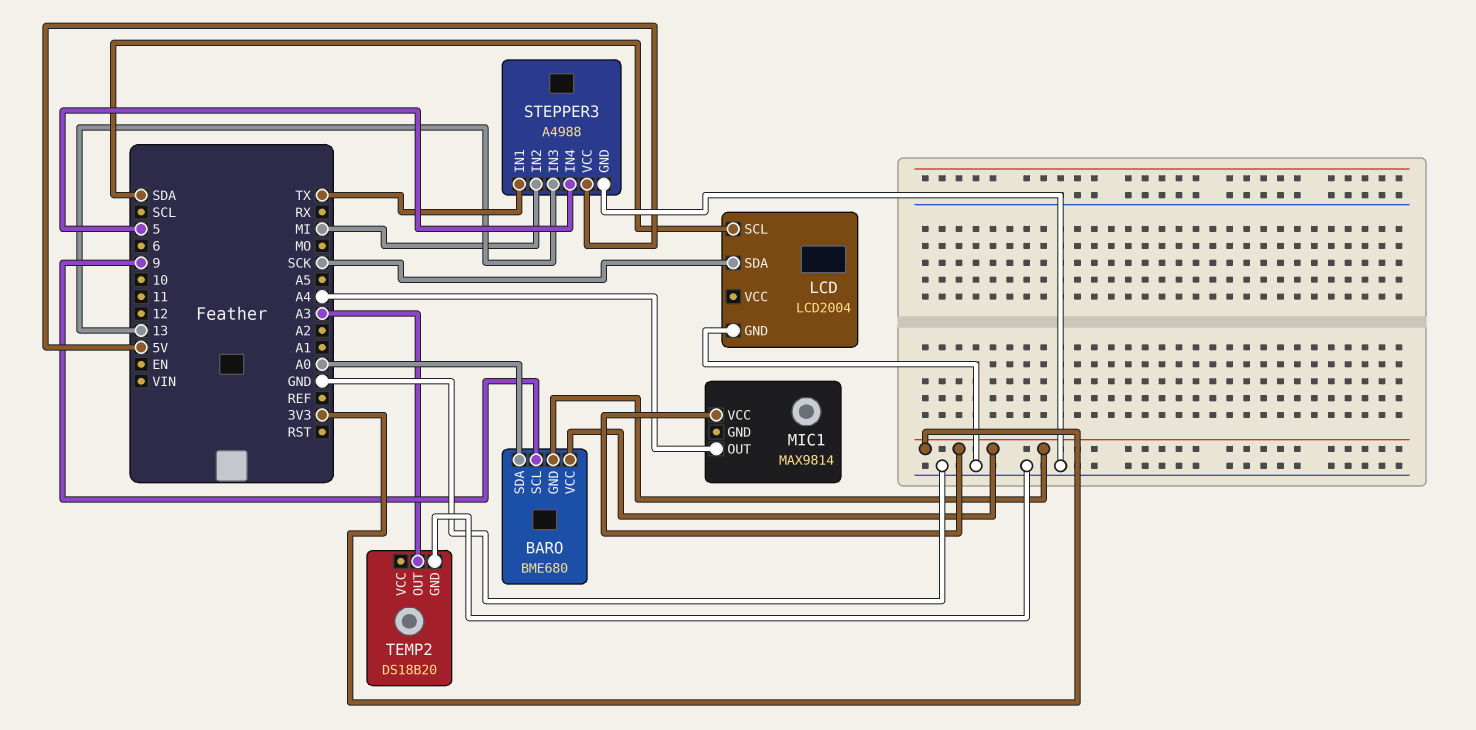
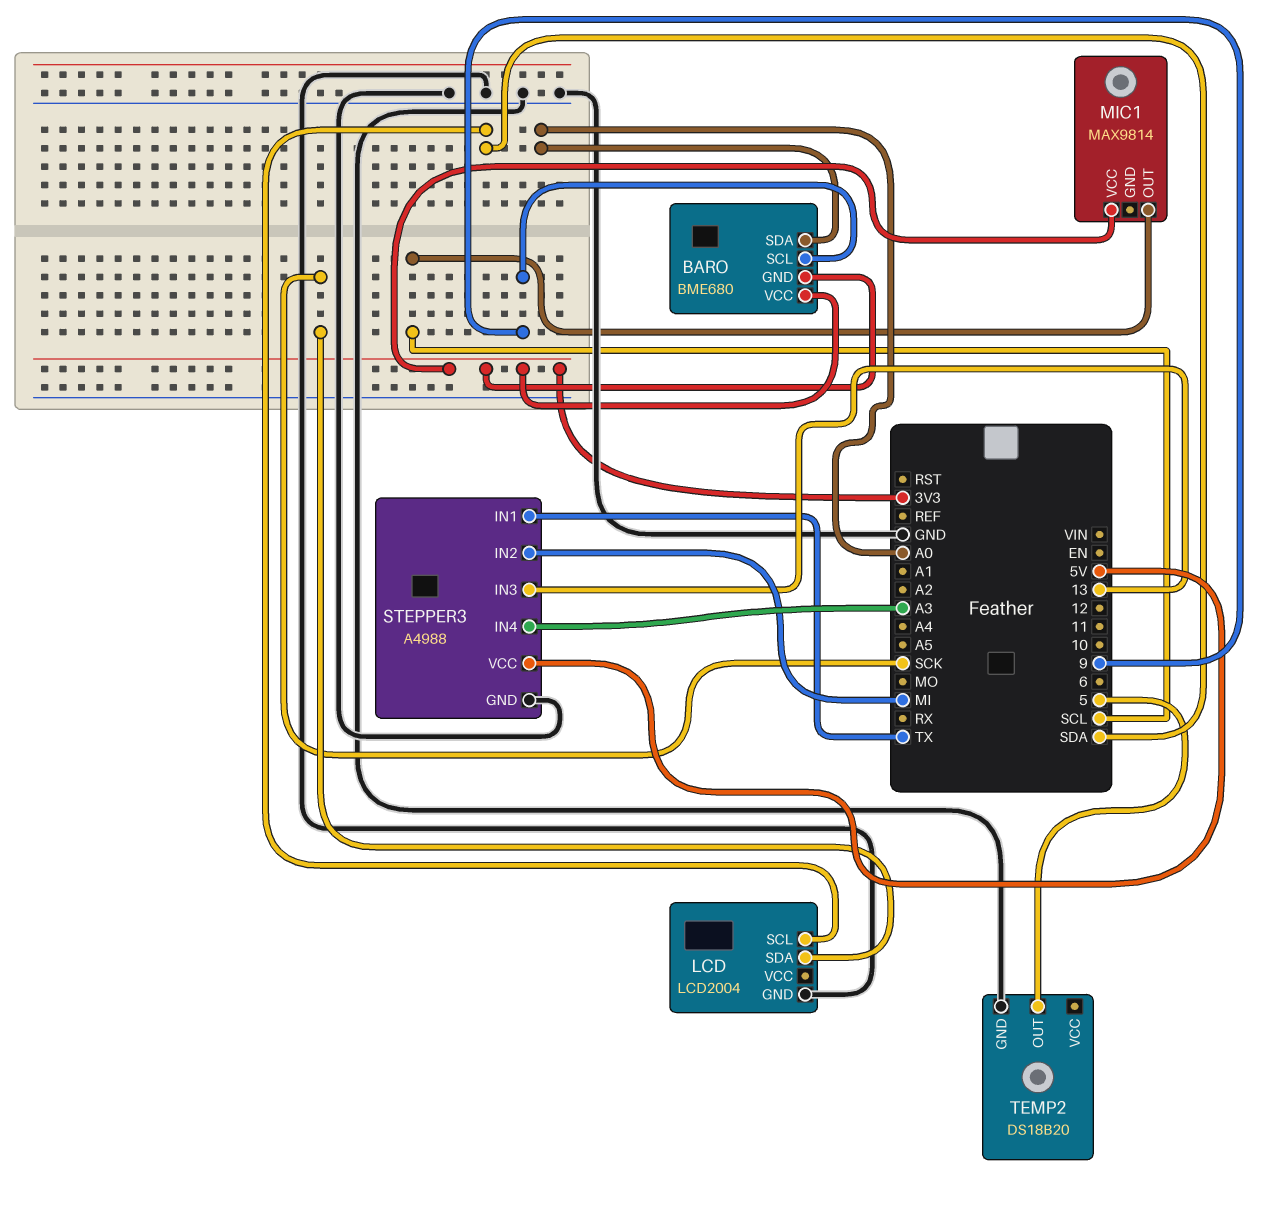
MIC1 pin OUT: A4 -> SCL
STEPPER3 pin IN4: 5 -> A3
TEMP2 pin OUT: A3 -> 5

